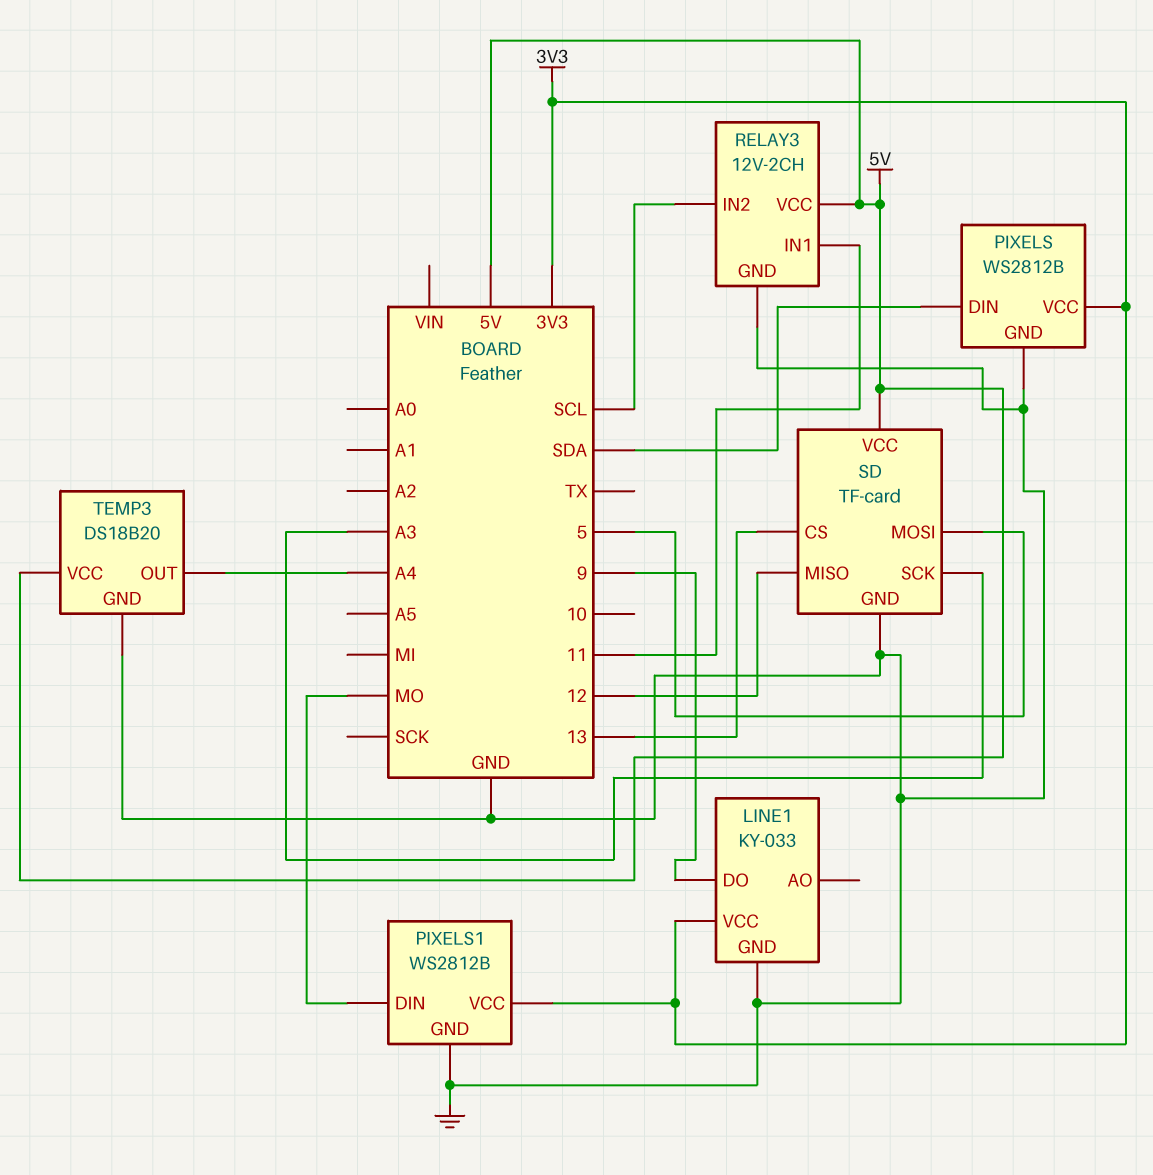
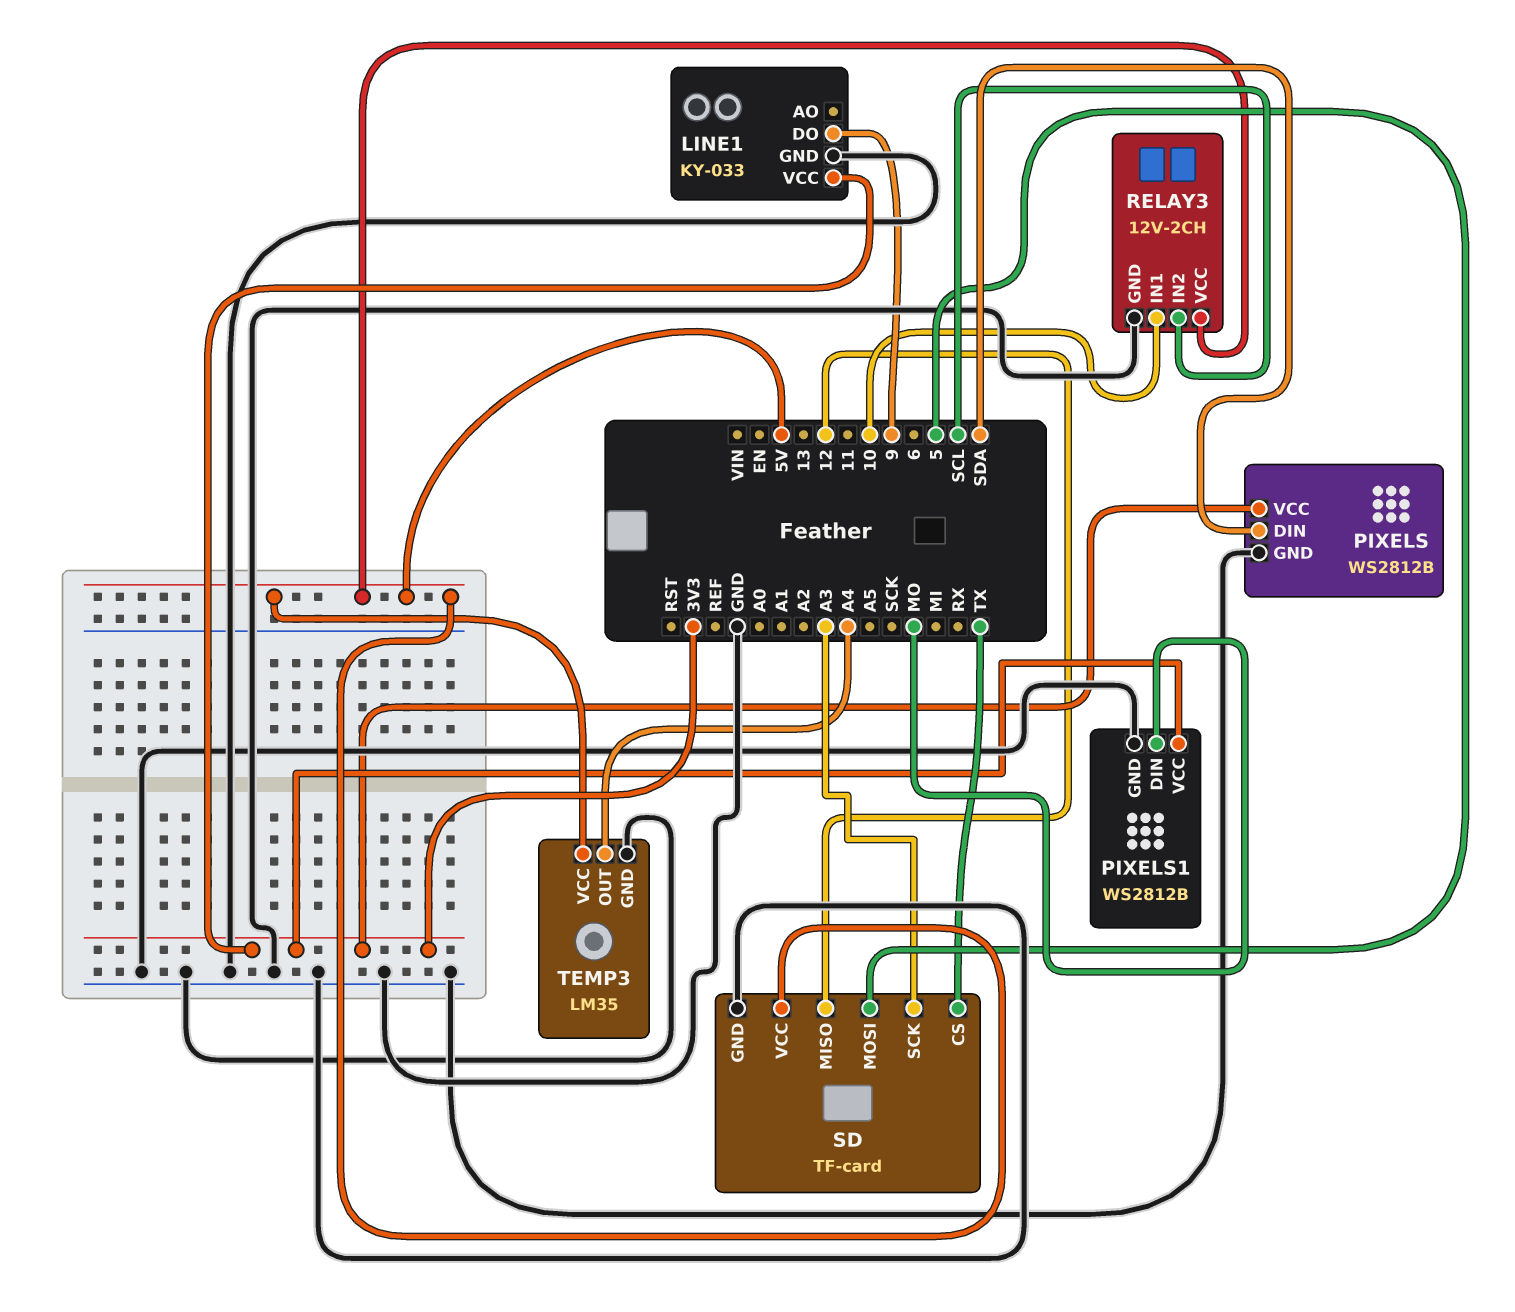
RELAY3 pin IN1: 11 -> 10
SD pin CS: 13 -> TX
TEMP3: DS18B20 -> LM35

